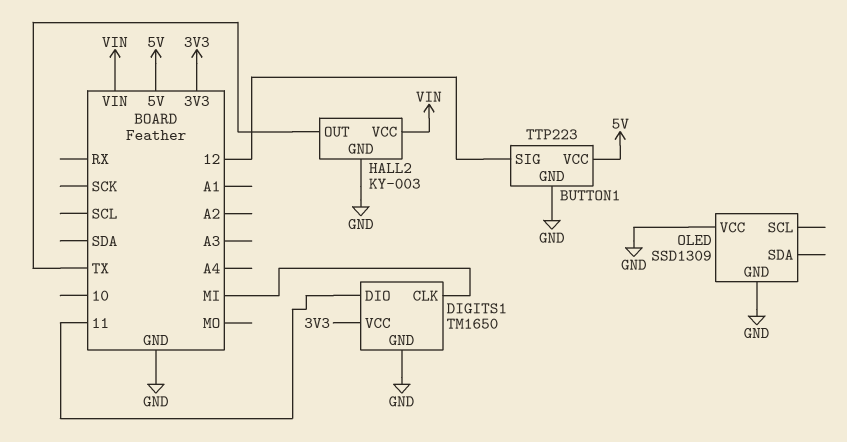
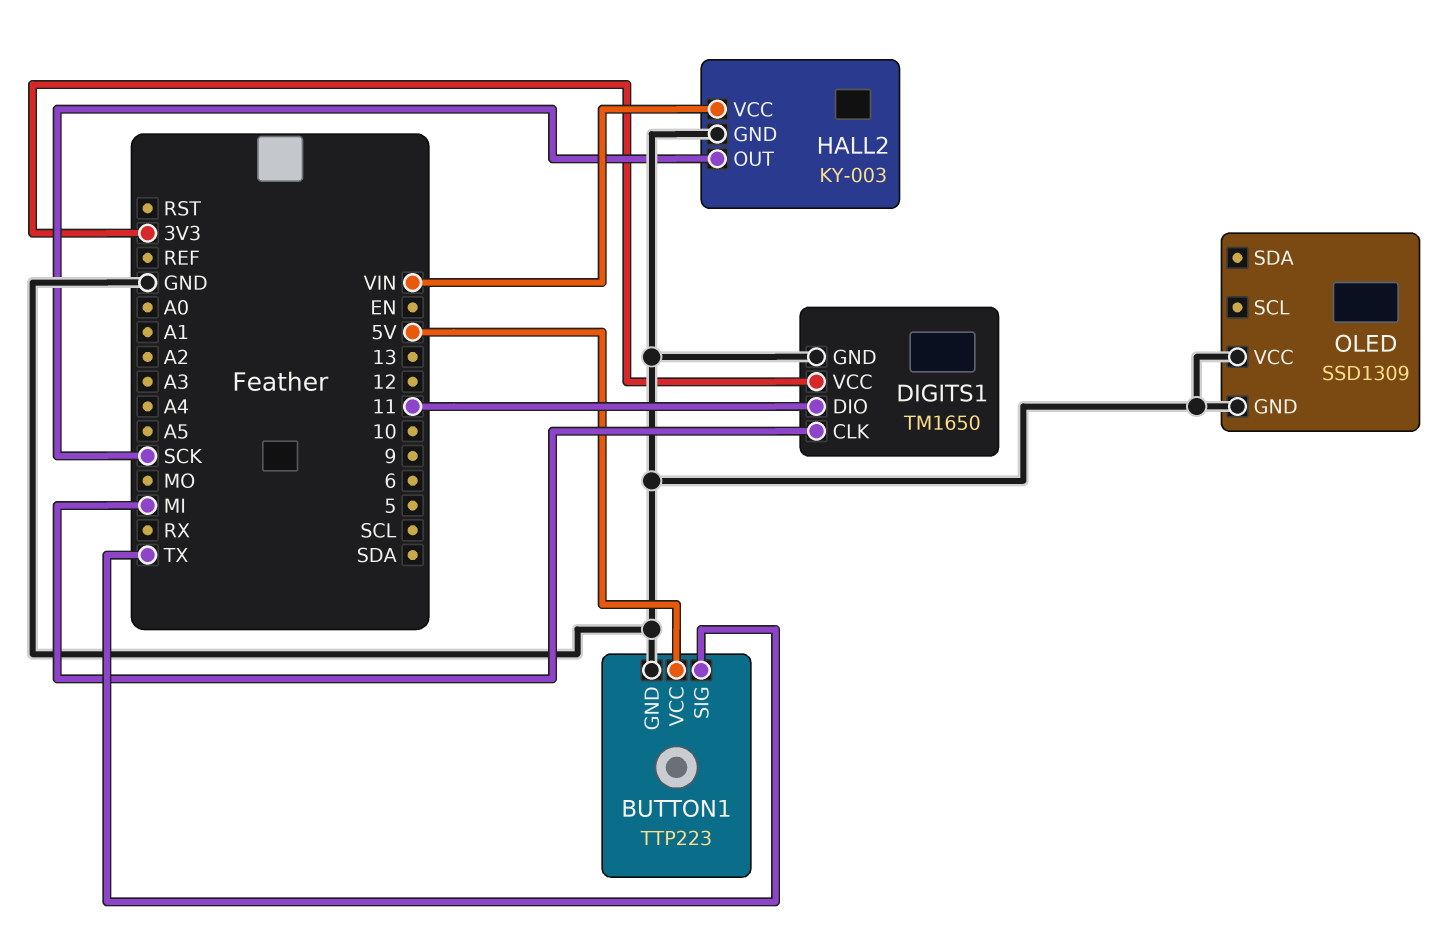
BUTTON1 pin SIG: 12 -> TX
HALL2 pin OUT: TX -> SCK

